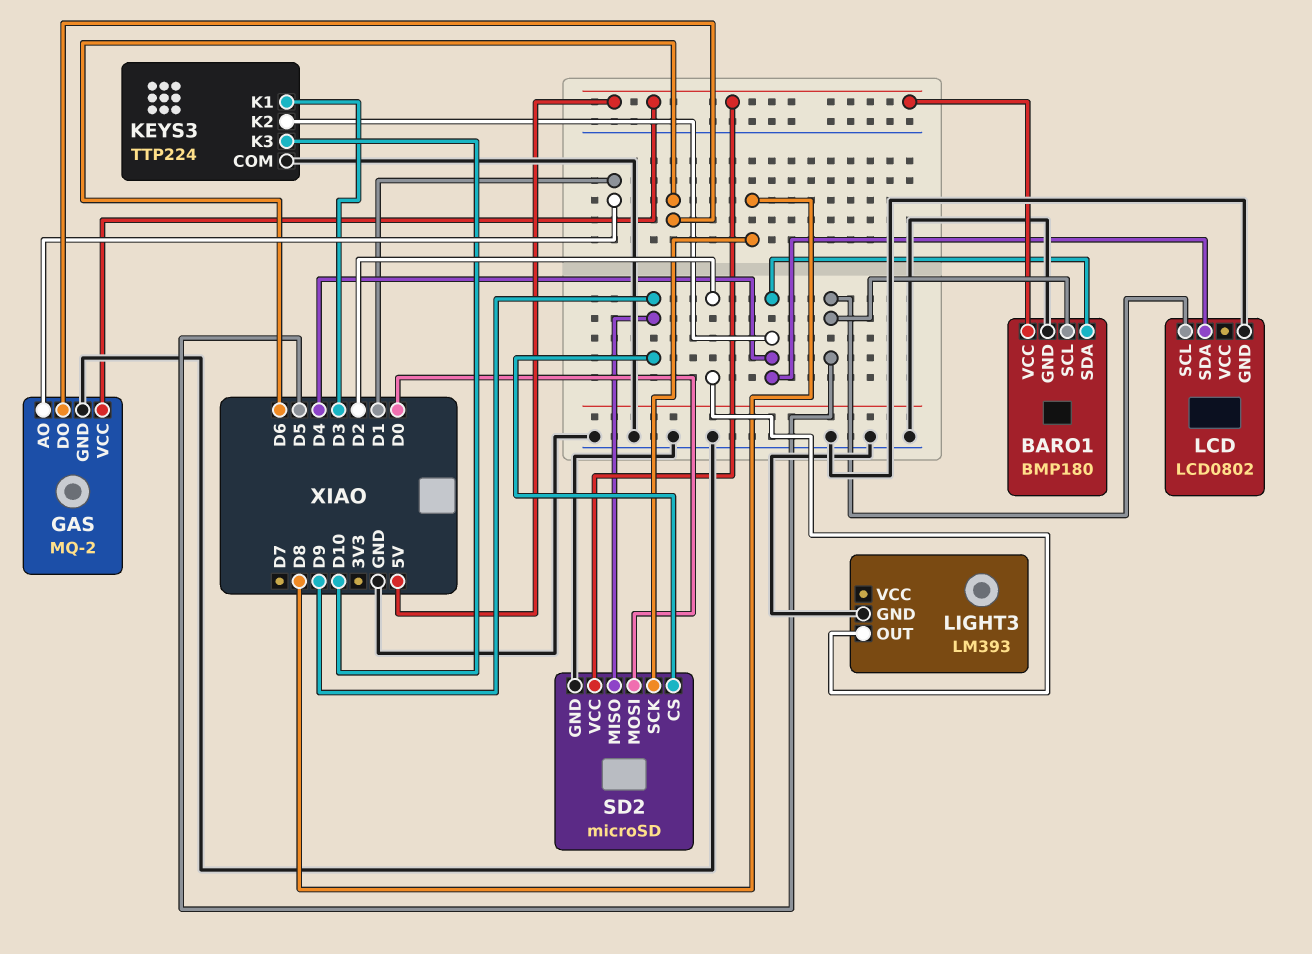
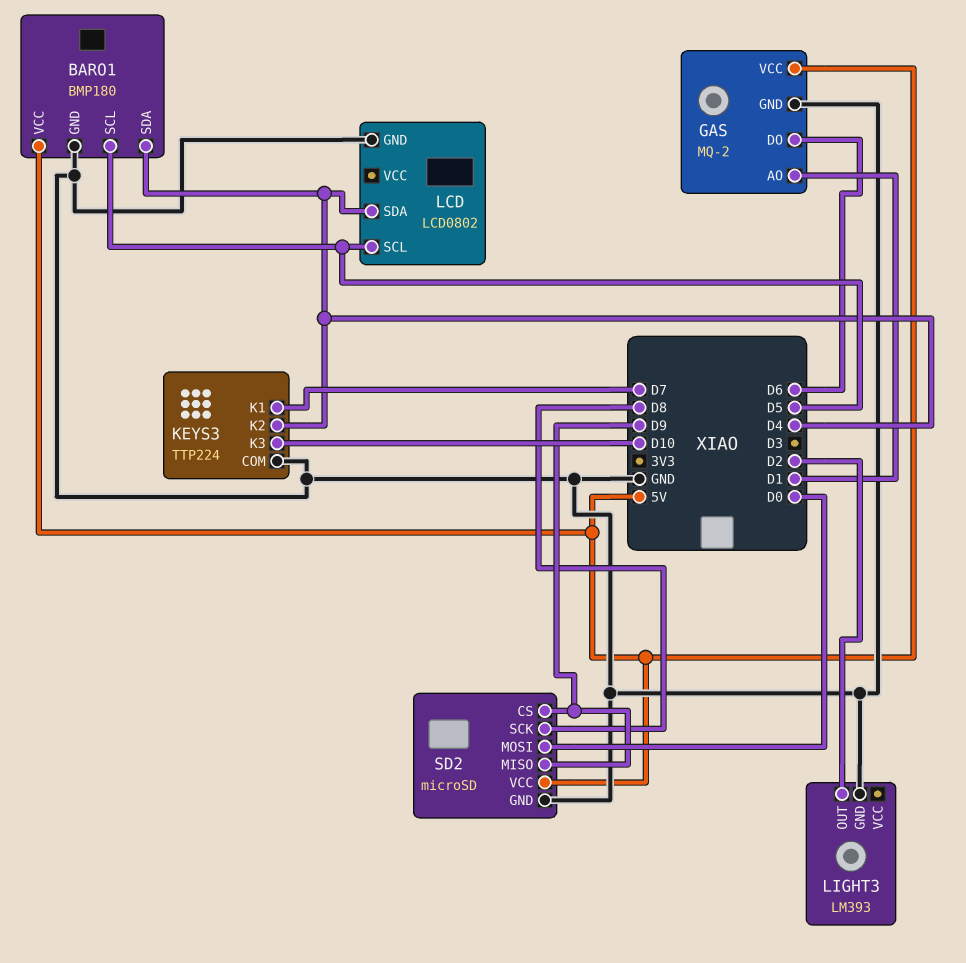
KEYS3 pin K1: D3 -> D7

